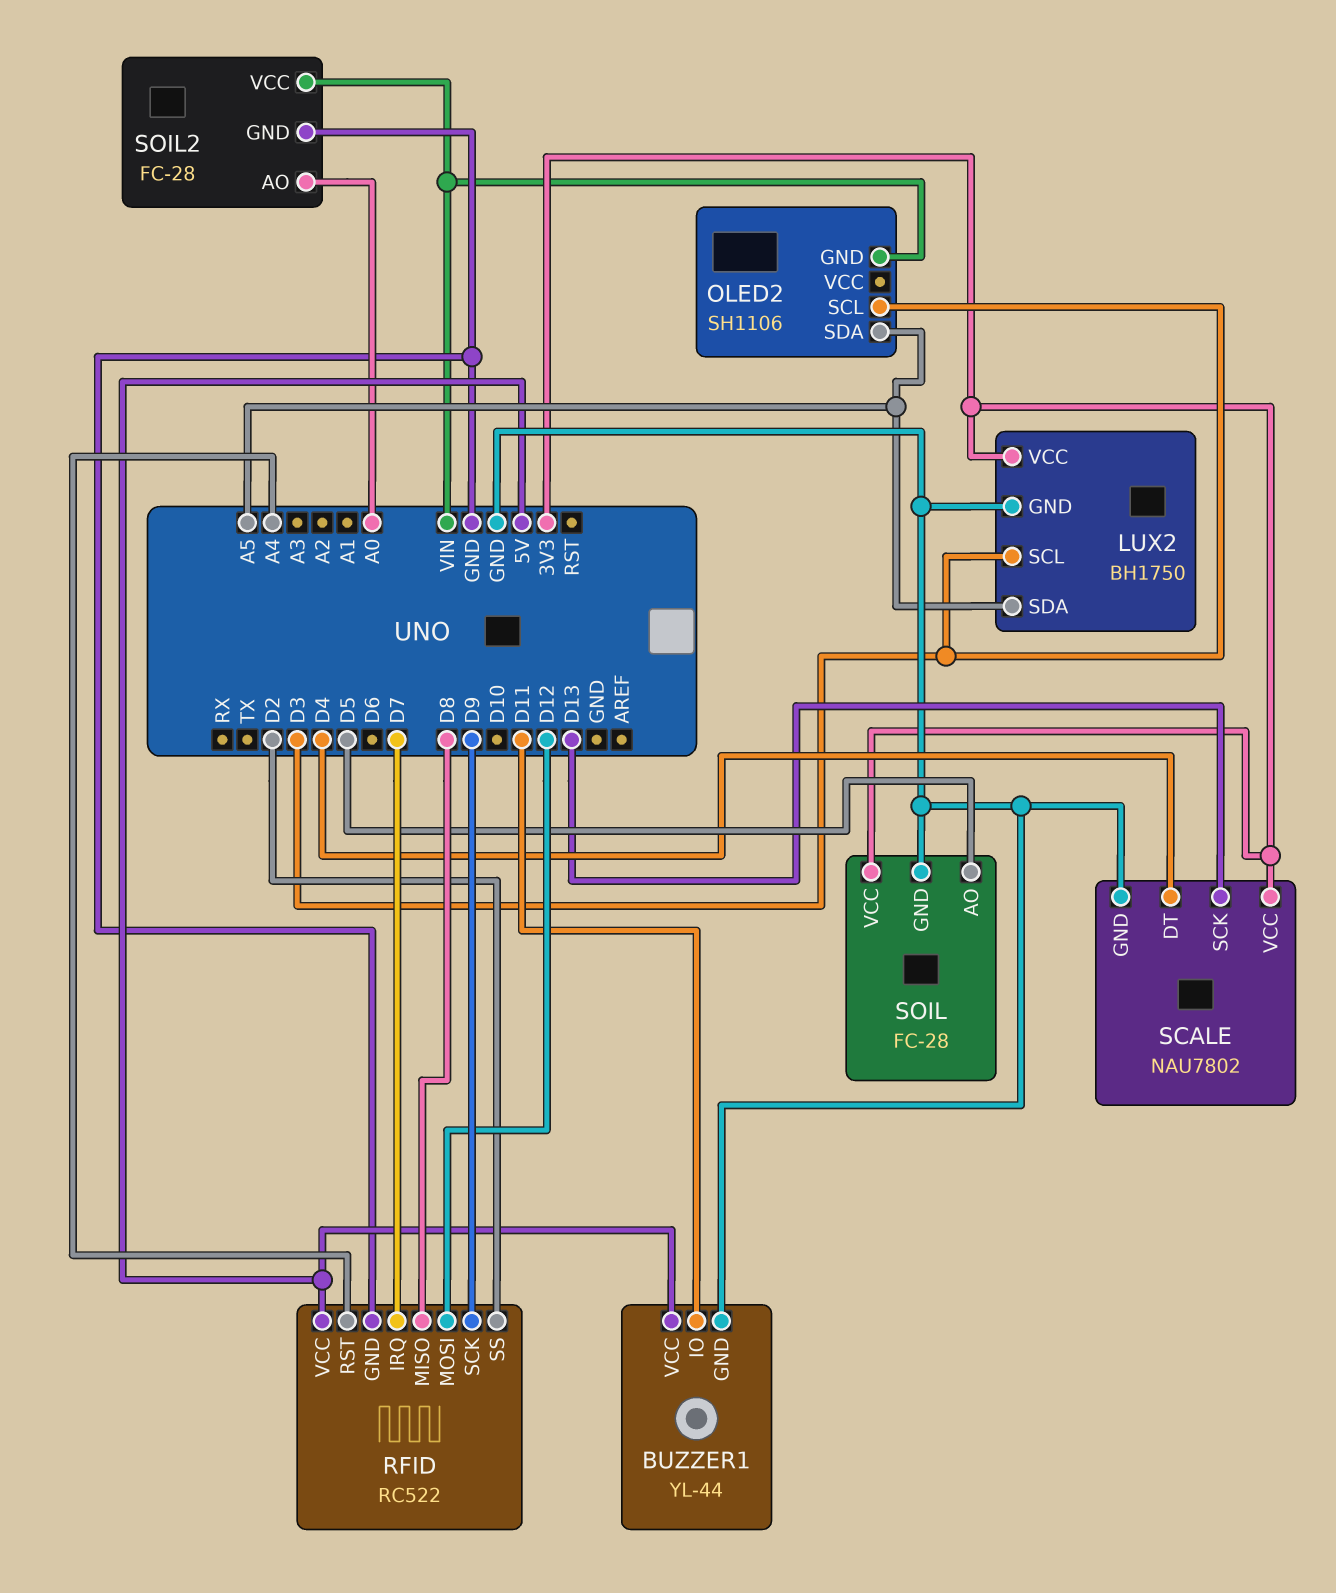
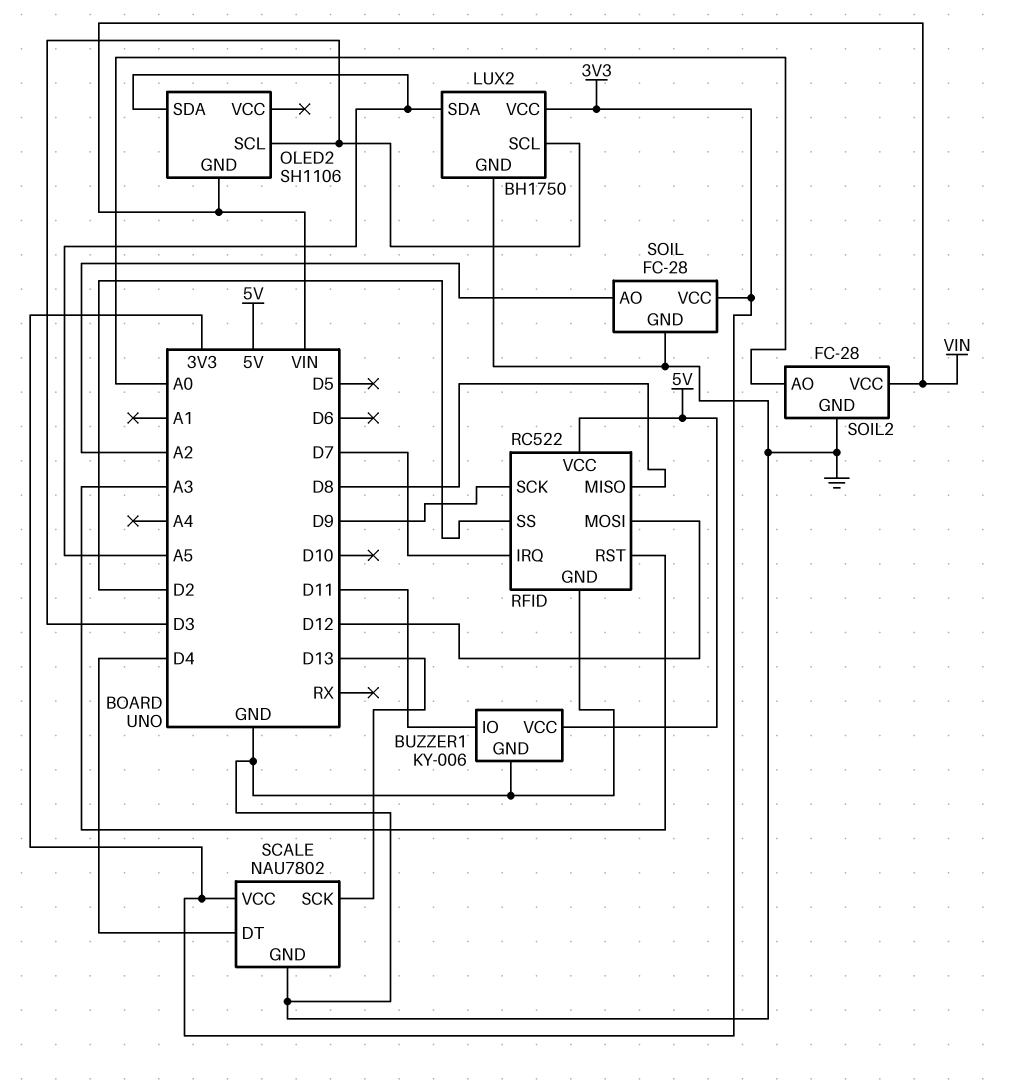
BUZZER1: YL-44 -> KY-006
RFID pin RST: A4 -> A3
SOIL pin AO: D5 -> A2

